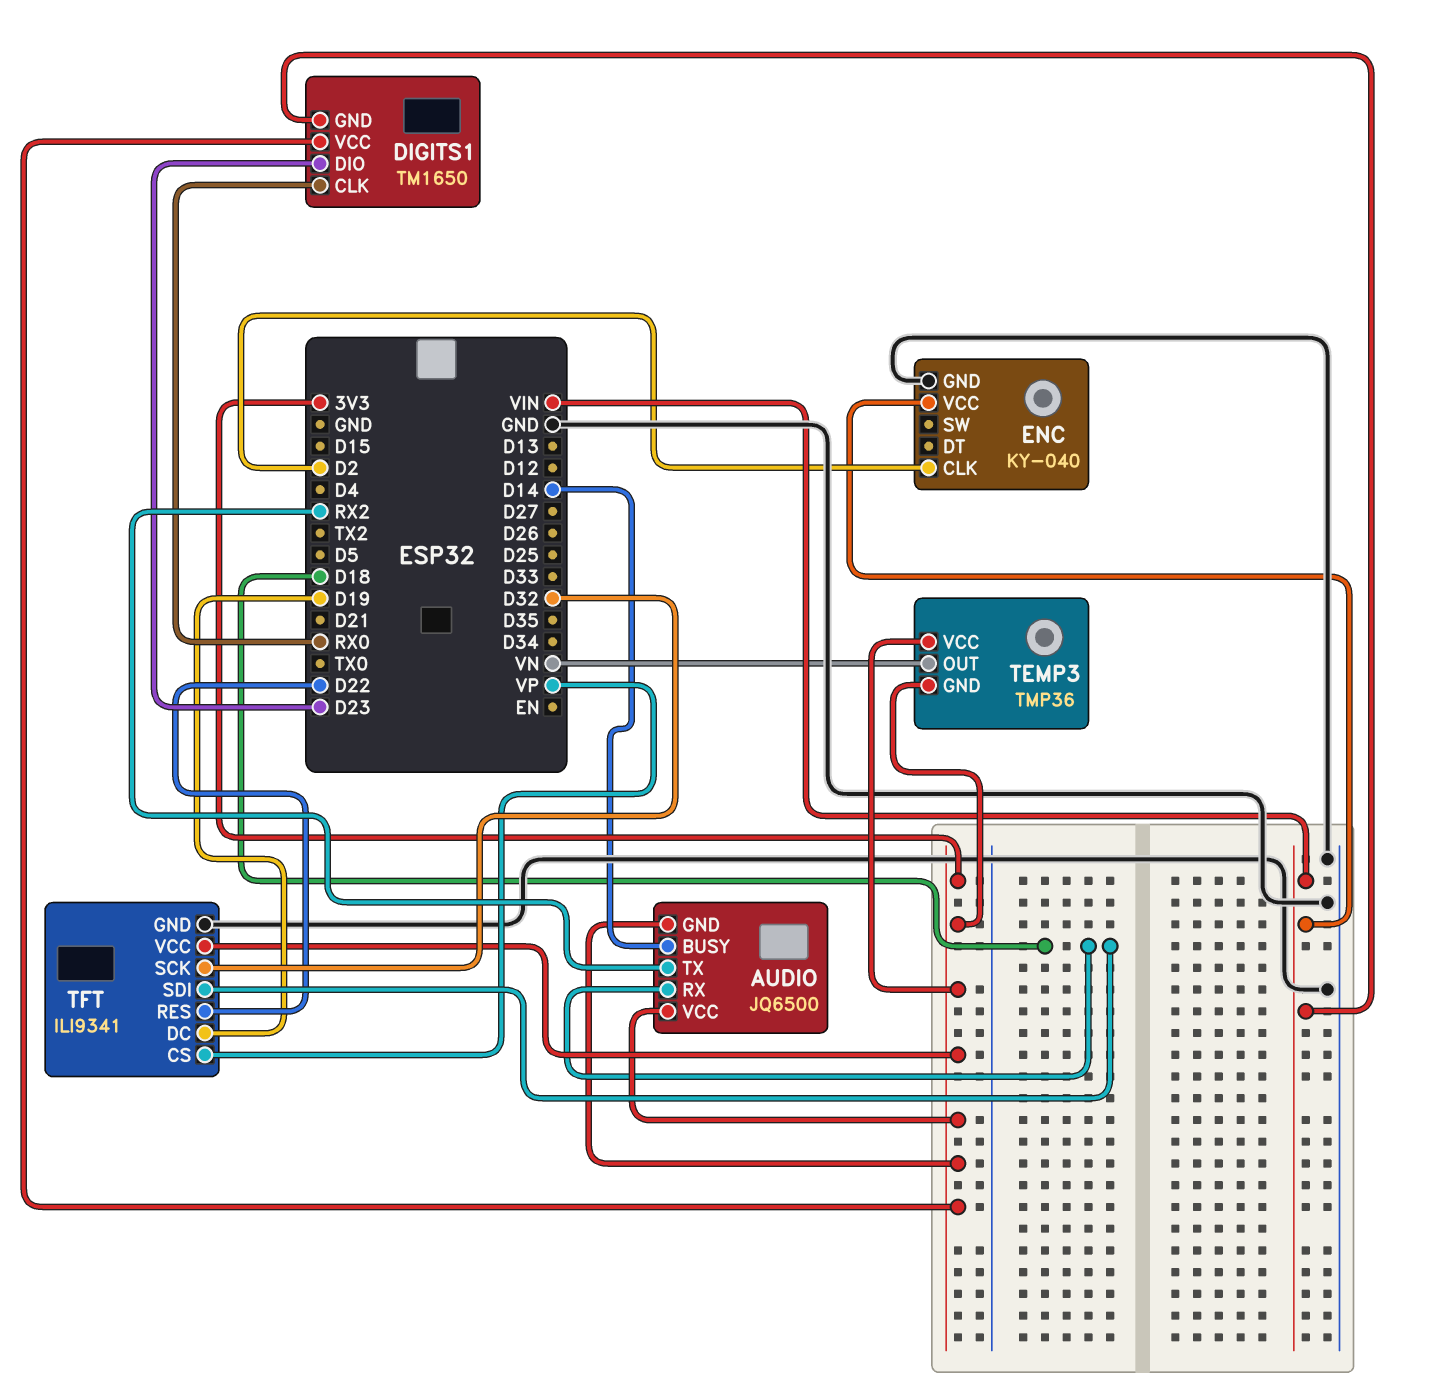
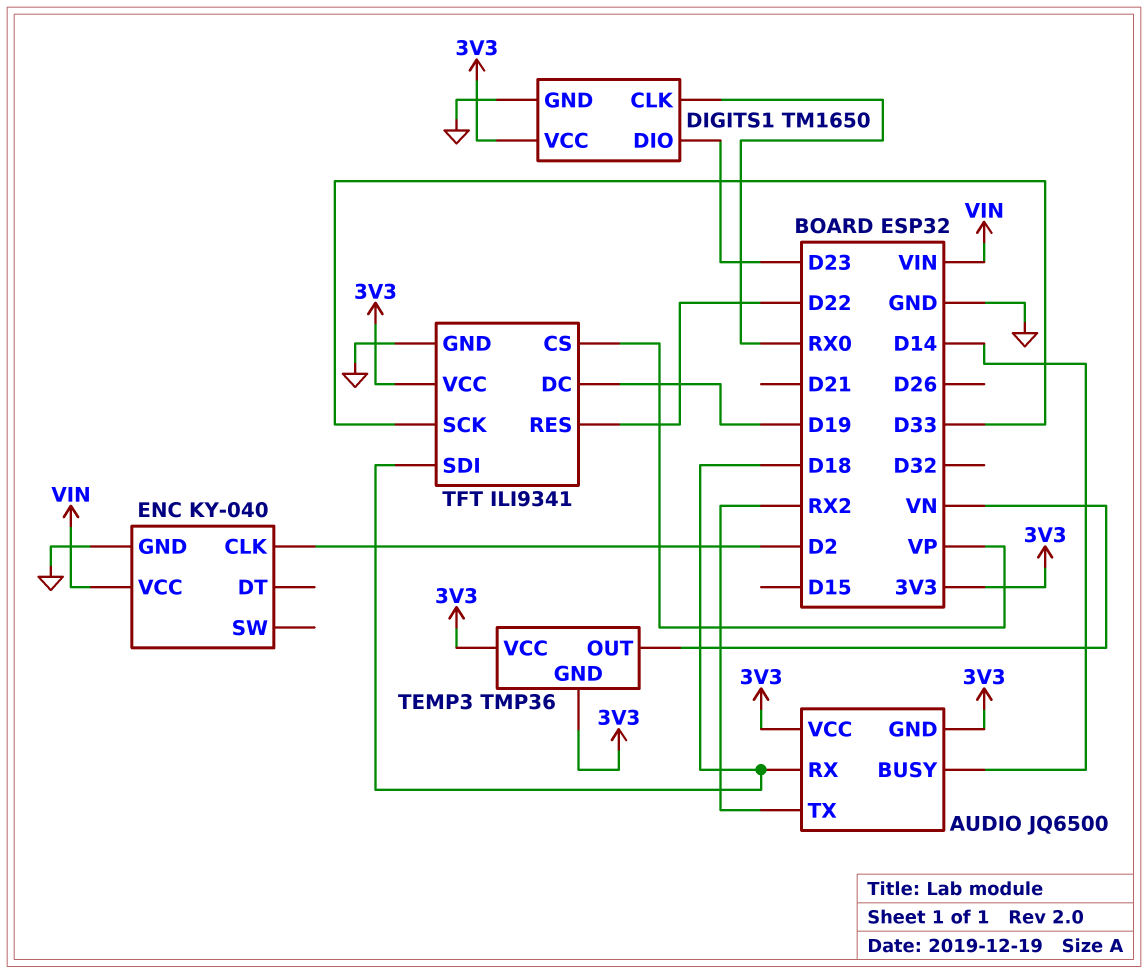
DIGITS1 pin GND: VIN -> GND
TFT pin SCK: D32 -> D33

